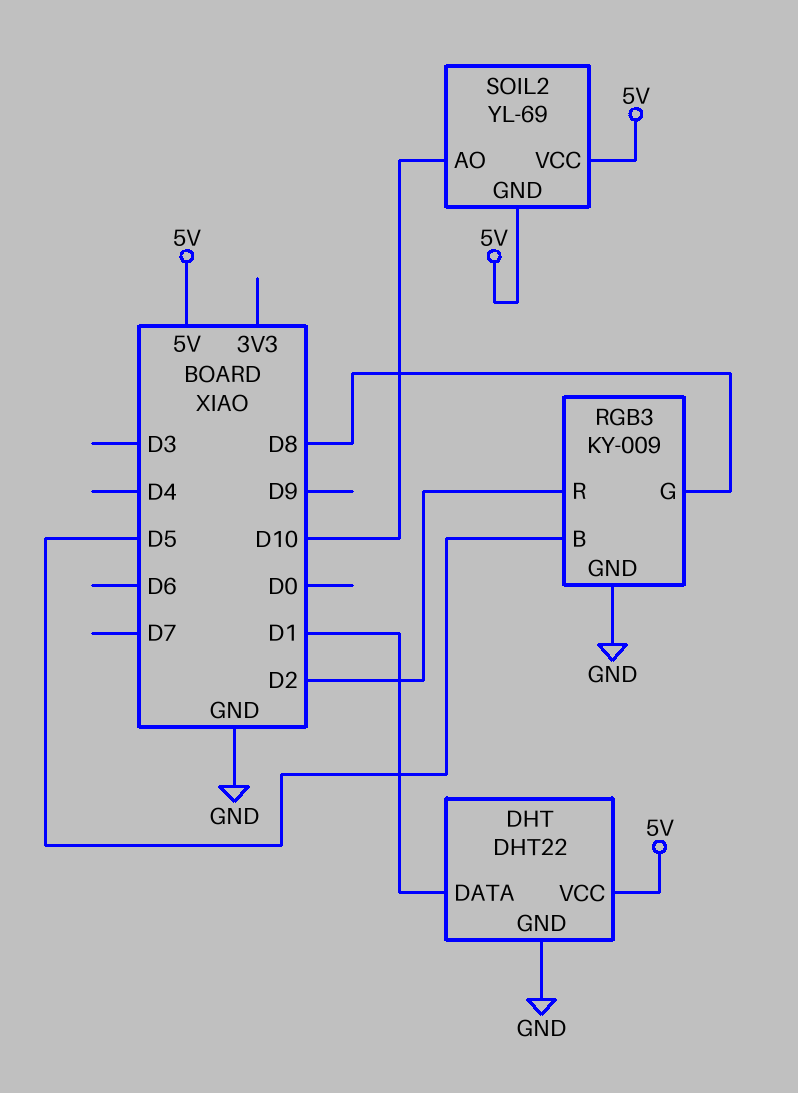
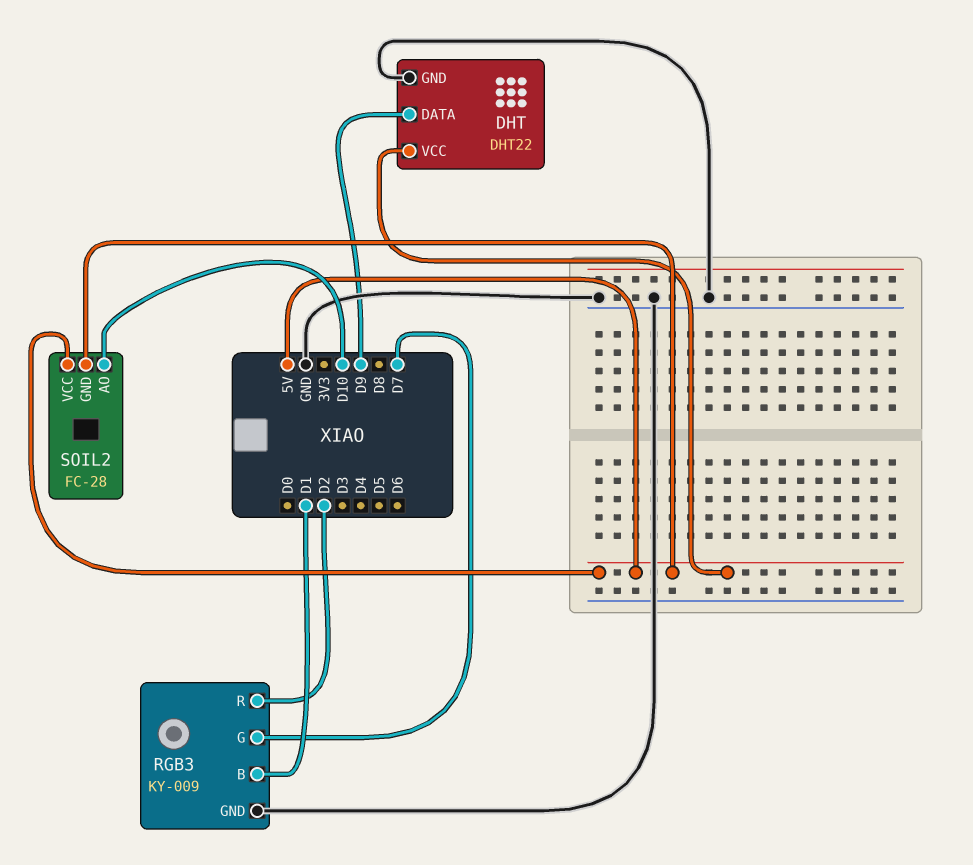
DHT pin DATA: D1 -> D9
RGB3 pin B: D5 -> D1
RGB3 pin G: D8 -> D7
SOIL2: YL-69 -> FC-28

